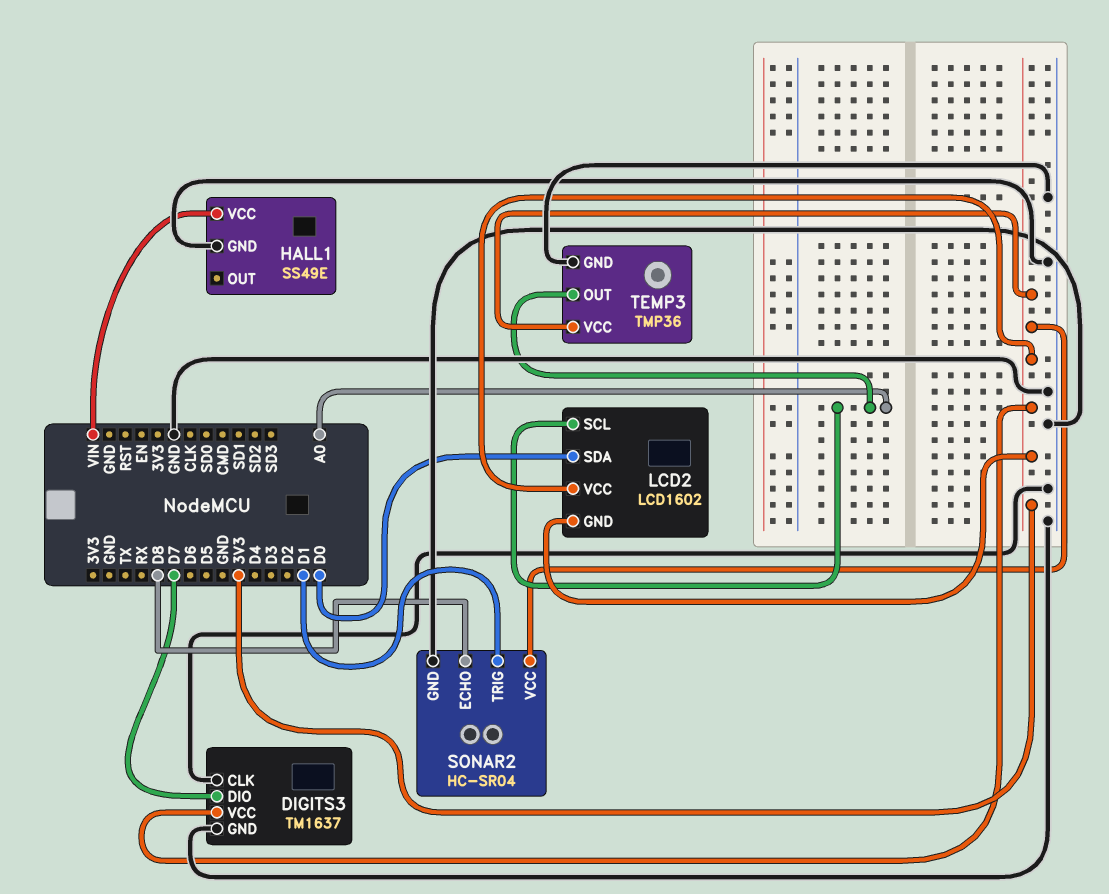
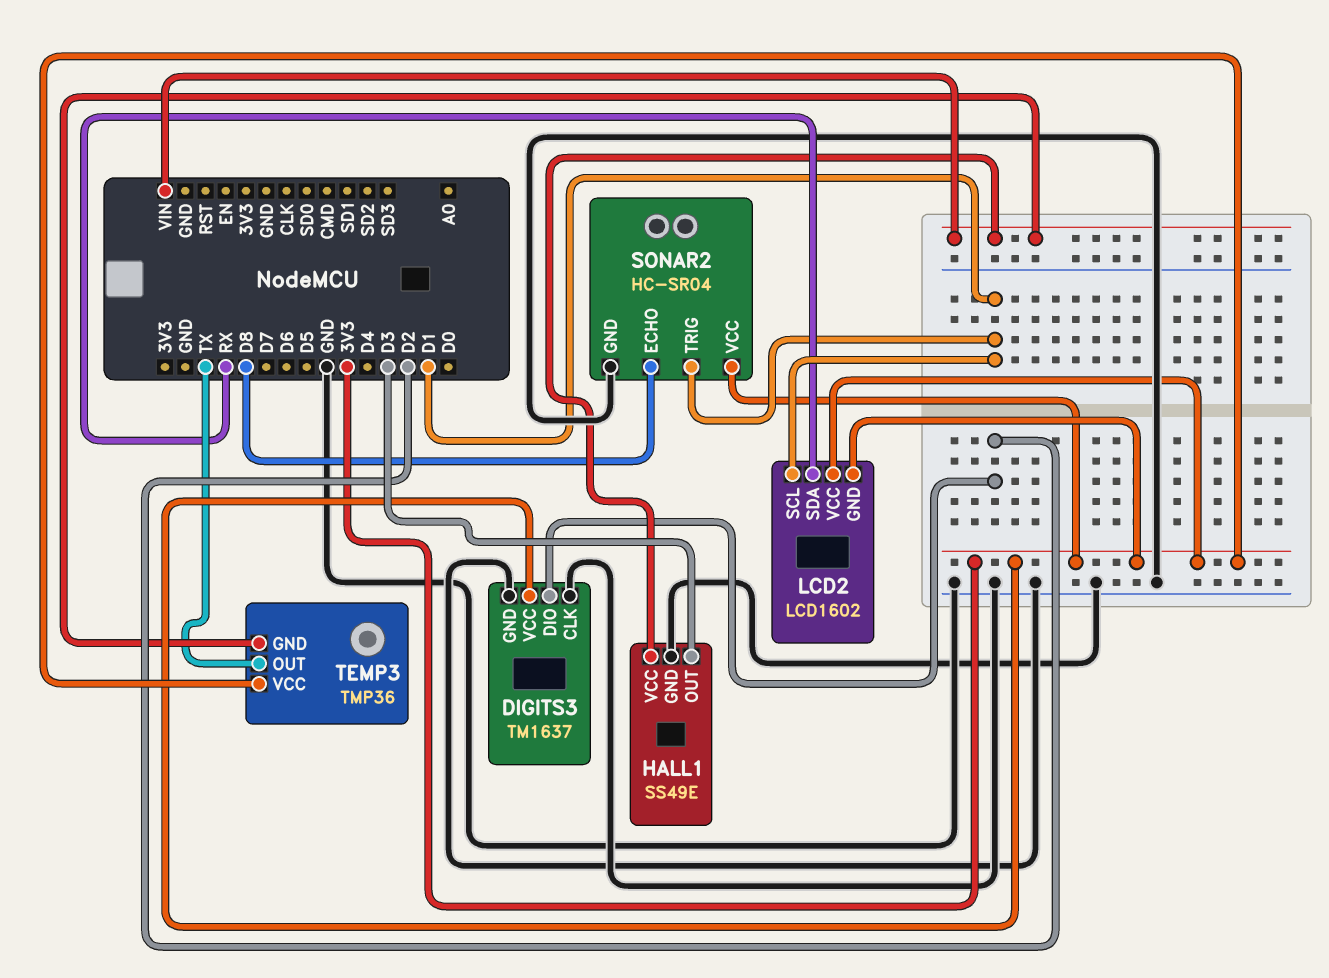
DIGITS3 pin DIO: D7 -> D2
HALL1 pin OUT: none -> D3
LCD2 pin SCL: A0 -> D1
LCD2 pin SDA: D0 -> RX
TEMP3 pin GND: GND -> VIN
TEMP3 pin OUT: A0 -> TX

